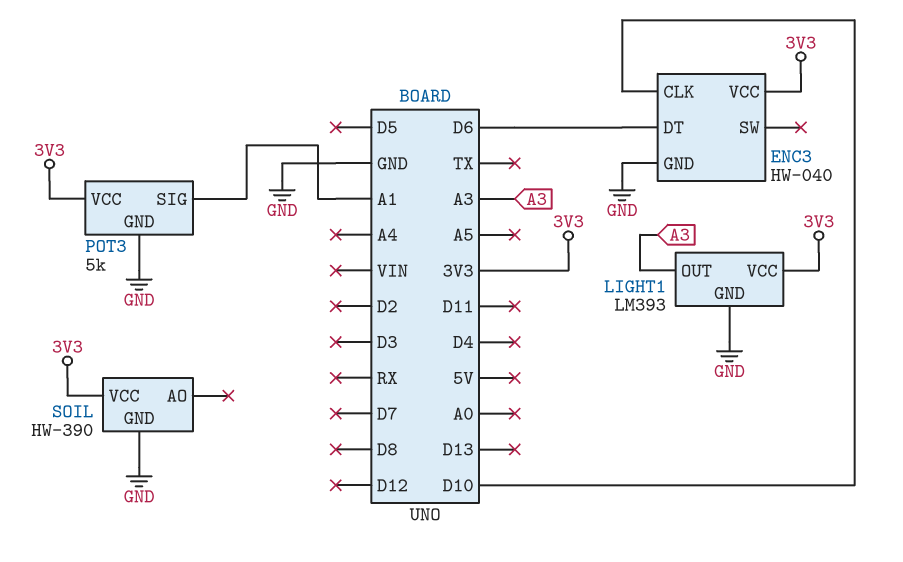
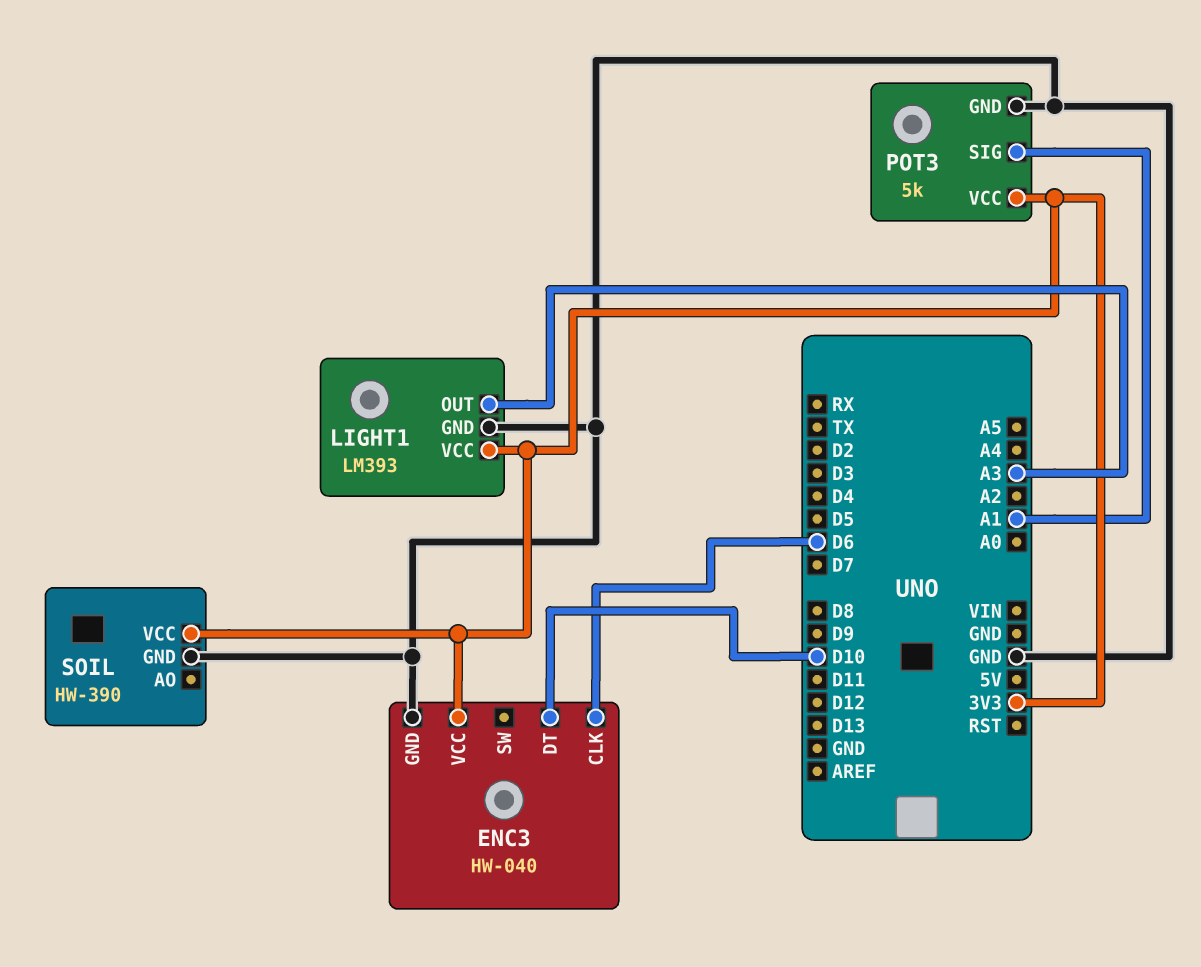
ENC3 pin CLK: D10 -> D6
ENC3 pin DT: D6 -> D10

